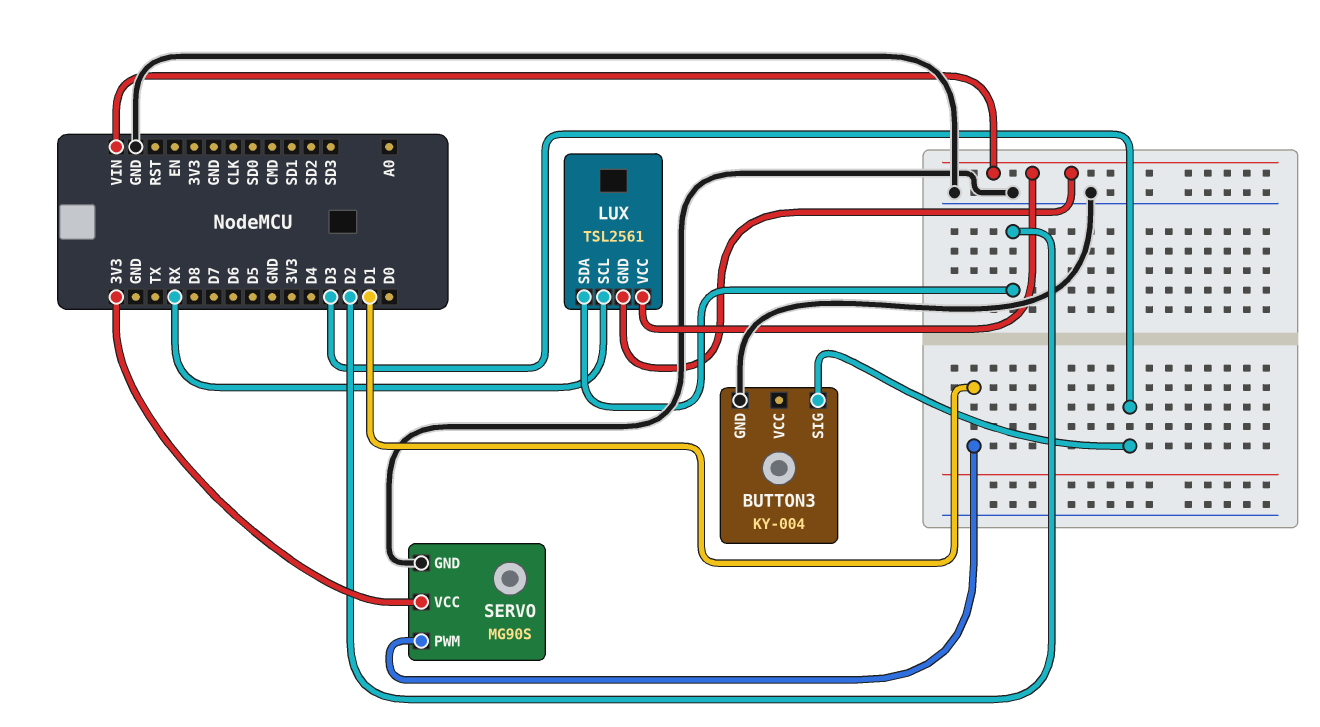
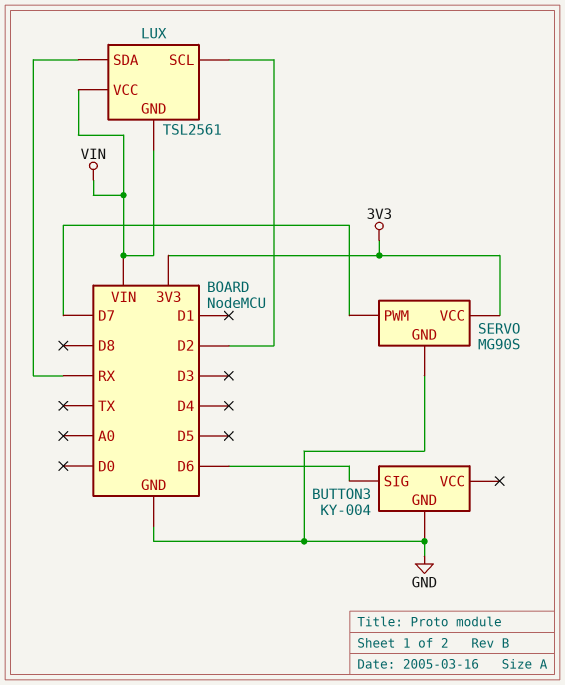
BUTTON3 pin SIG: D3 -> D6
LUX pin SCL: RX -> D2
LUX pin SDA: D2 -> RX
SERVO pin PWM: D1 -> D7

